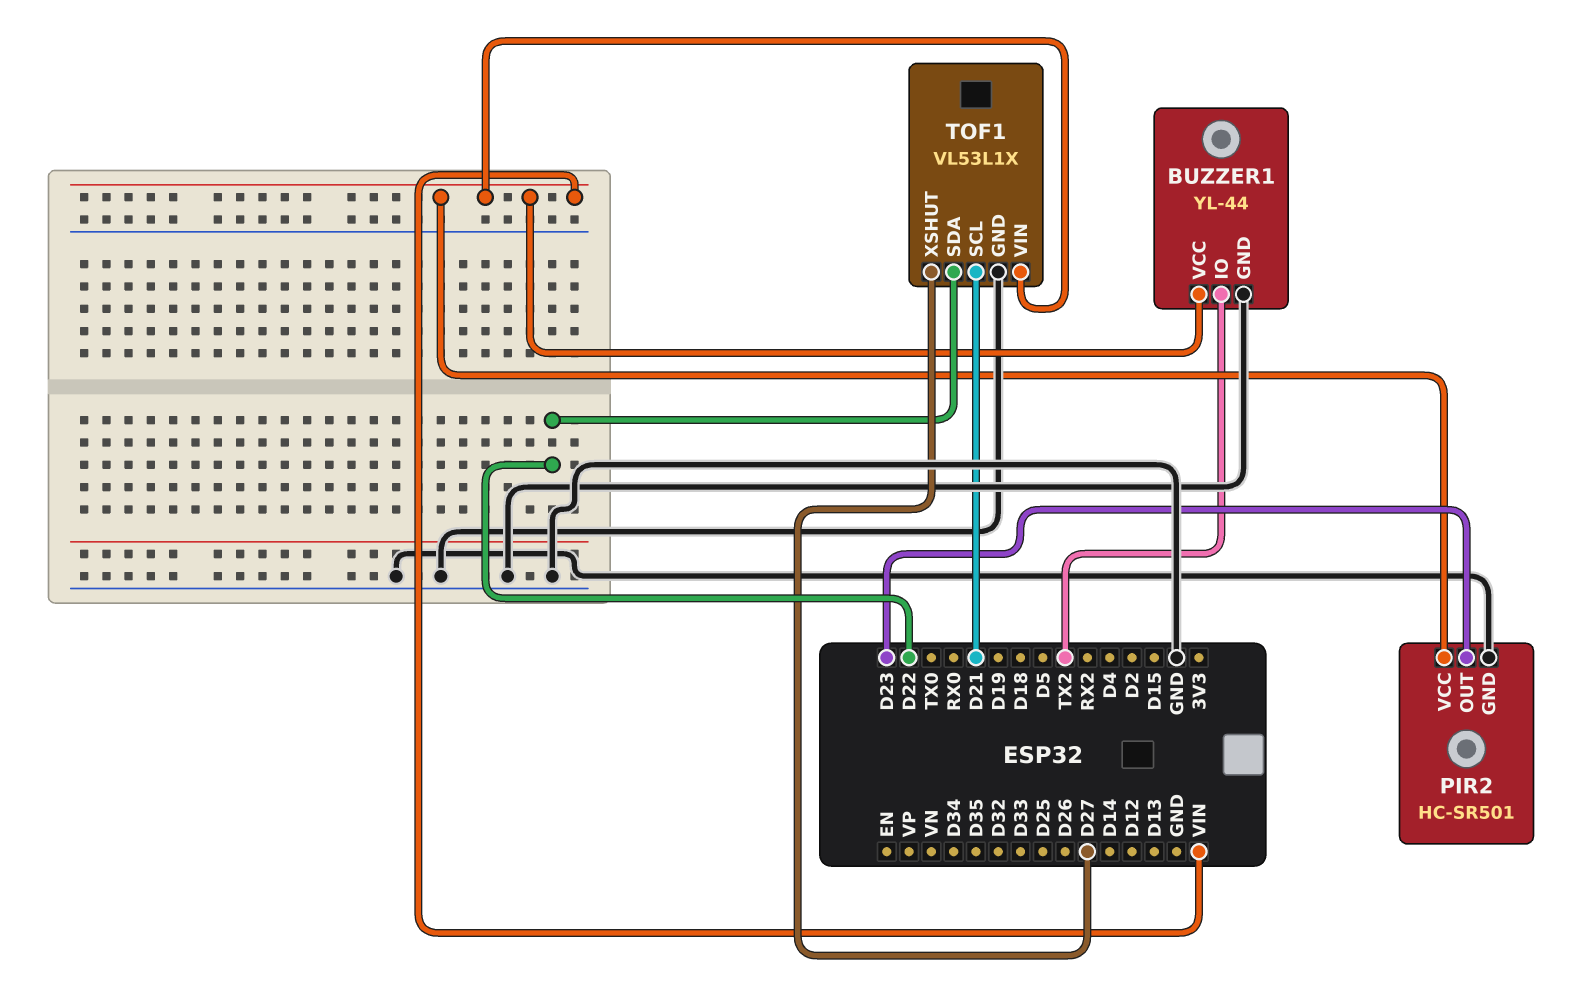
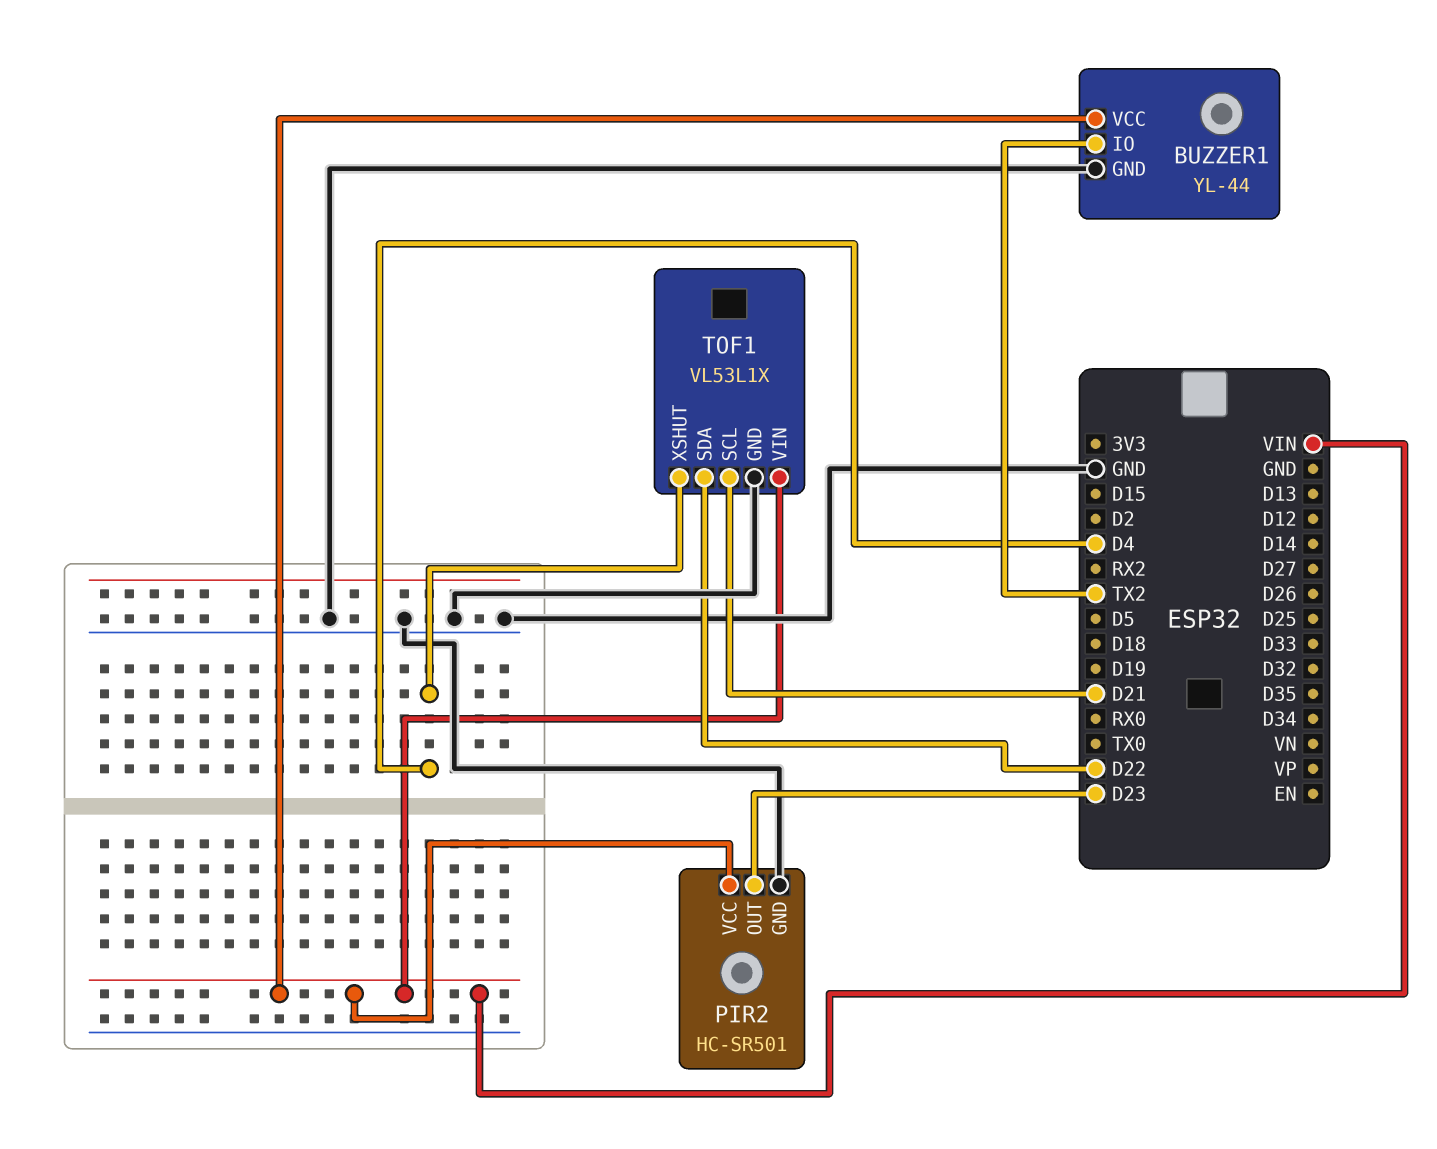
TOF1 pin XSHUT: D27 -> D4

